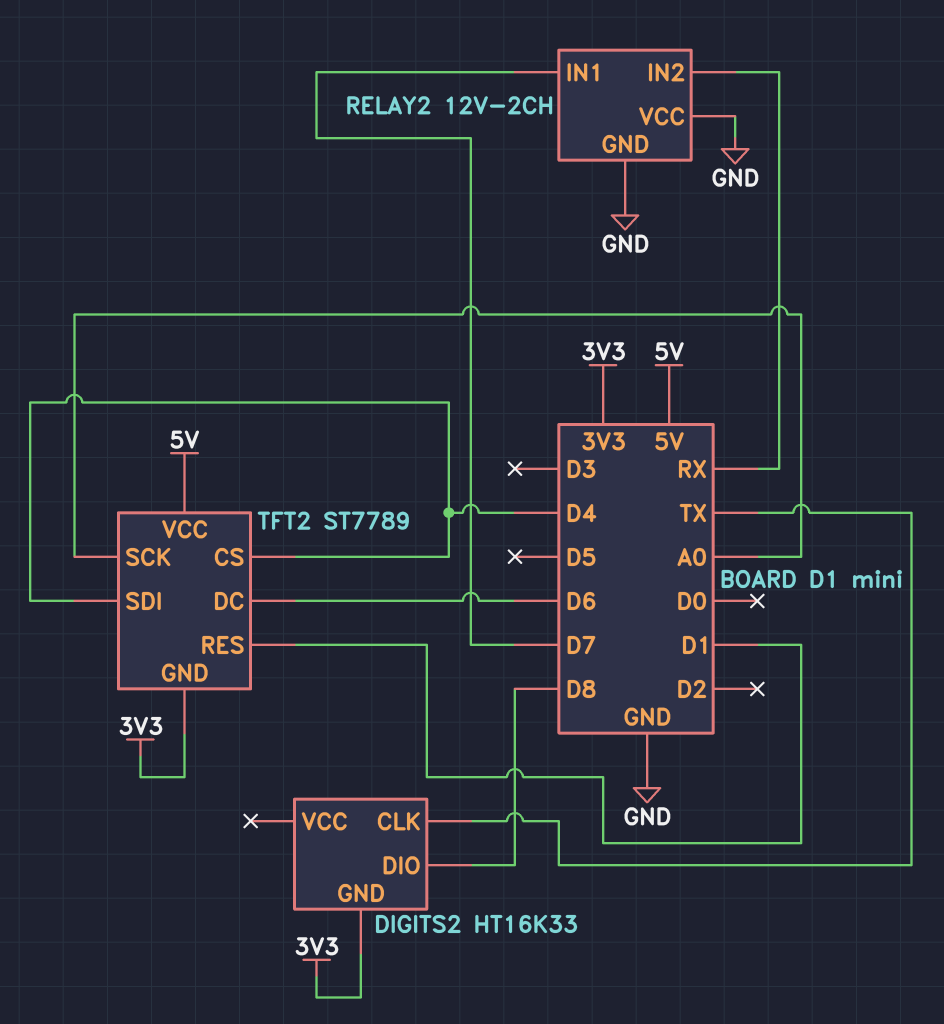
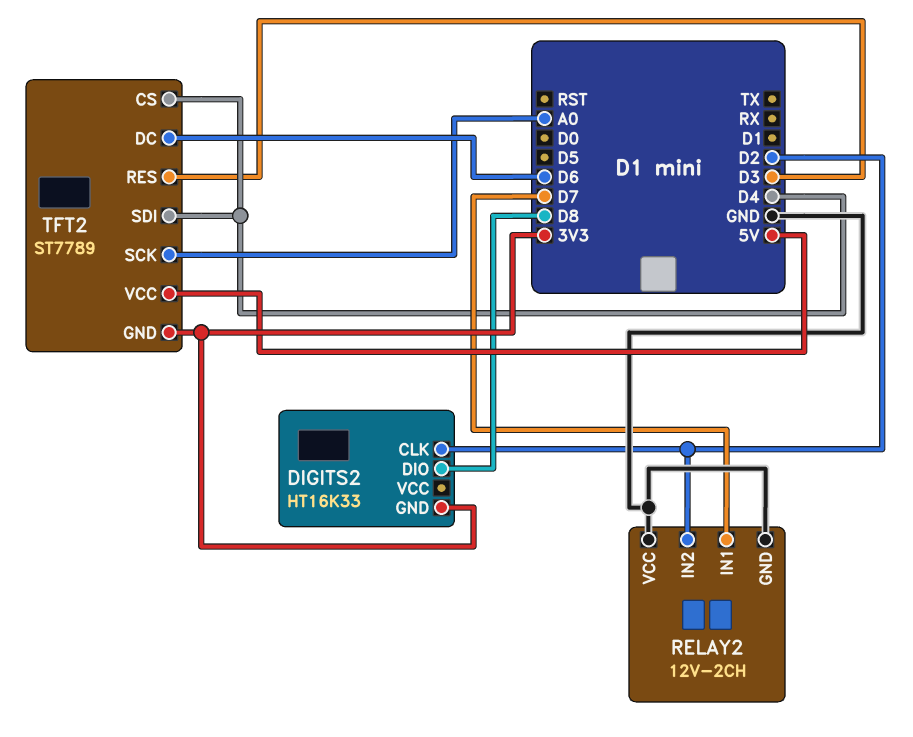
DIGITS2 pin CLK: TX -> D2
RELAY2 pin IN2: RX -> D2
TFT2 pin RES: D1 -> D3

